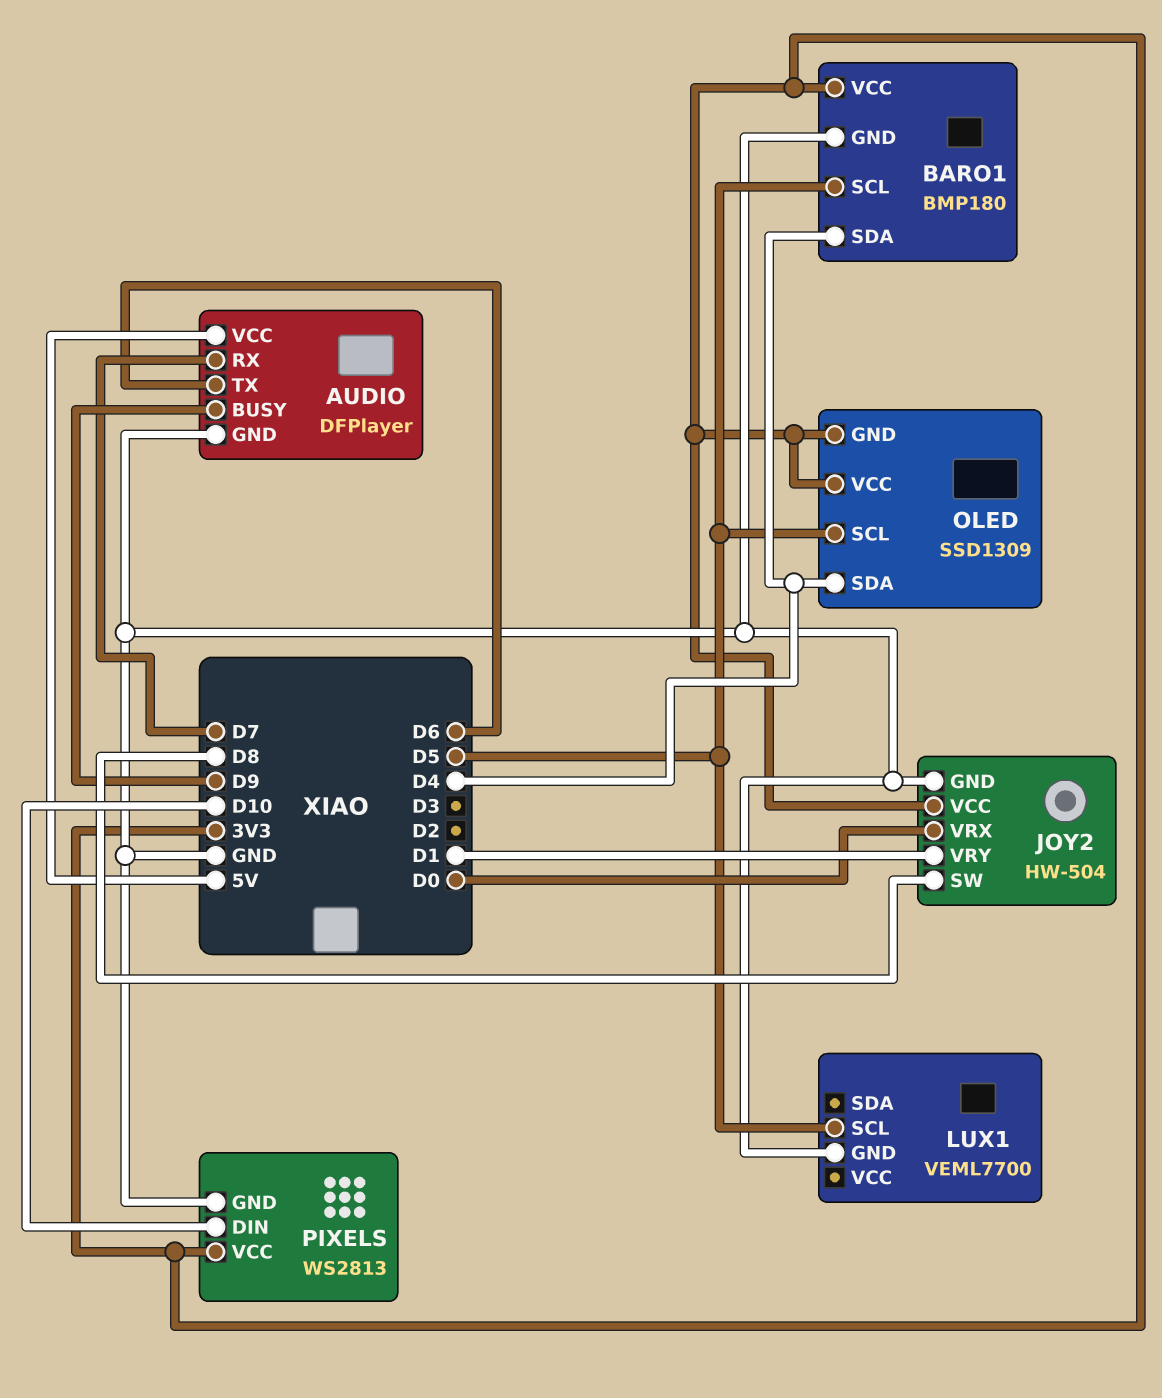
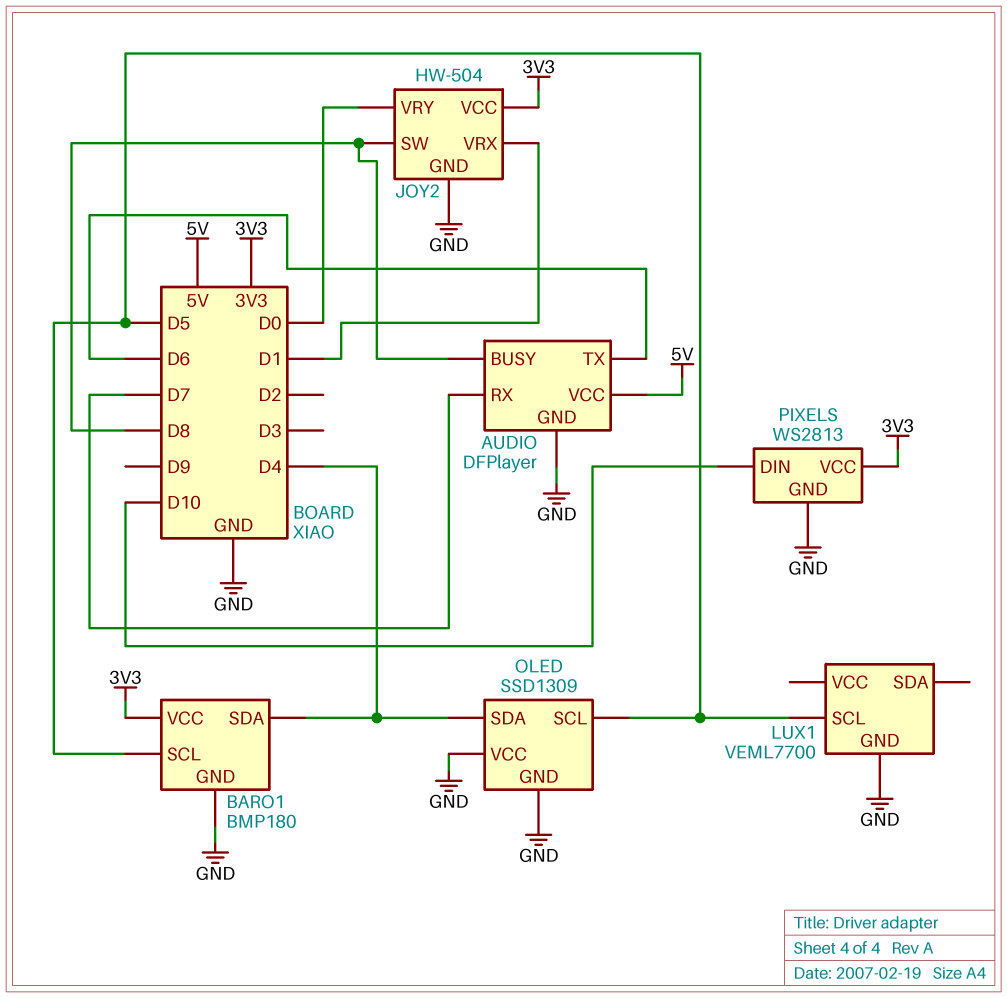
AUDIO pin BUSY: D9 -> D8
JOY2 pin VRX: D0 -> D1
JOY2 pin VRY: D1 -> D0
OLED pin GND: 3V3 -> GND
OLED pin VCC: 3V3 -> GND

